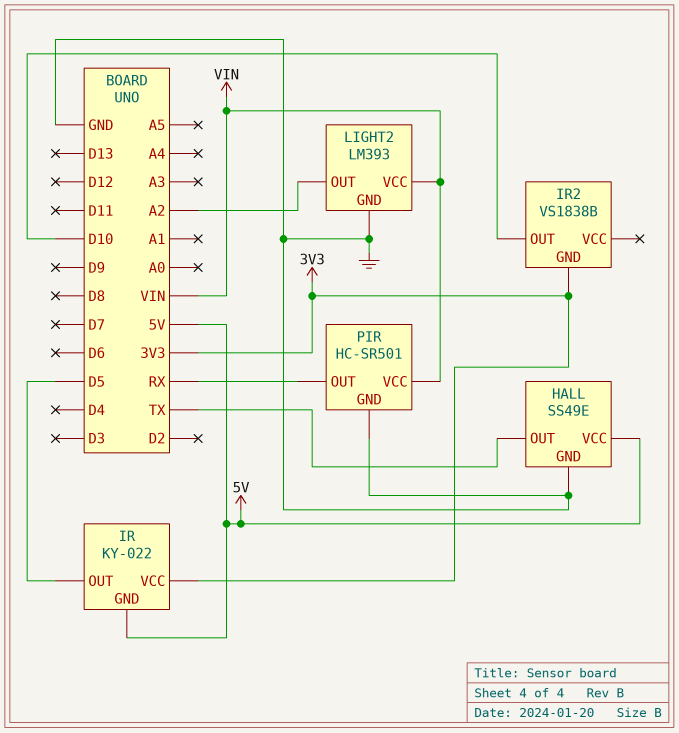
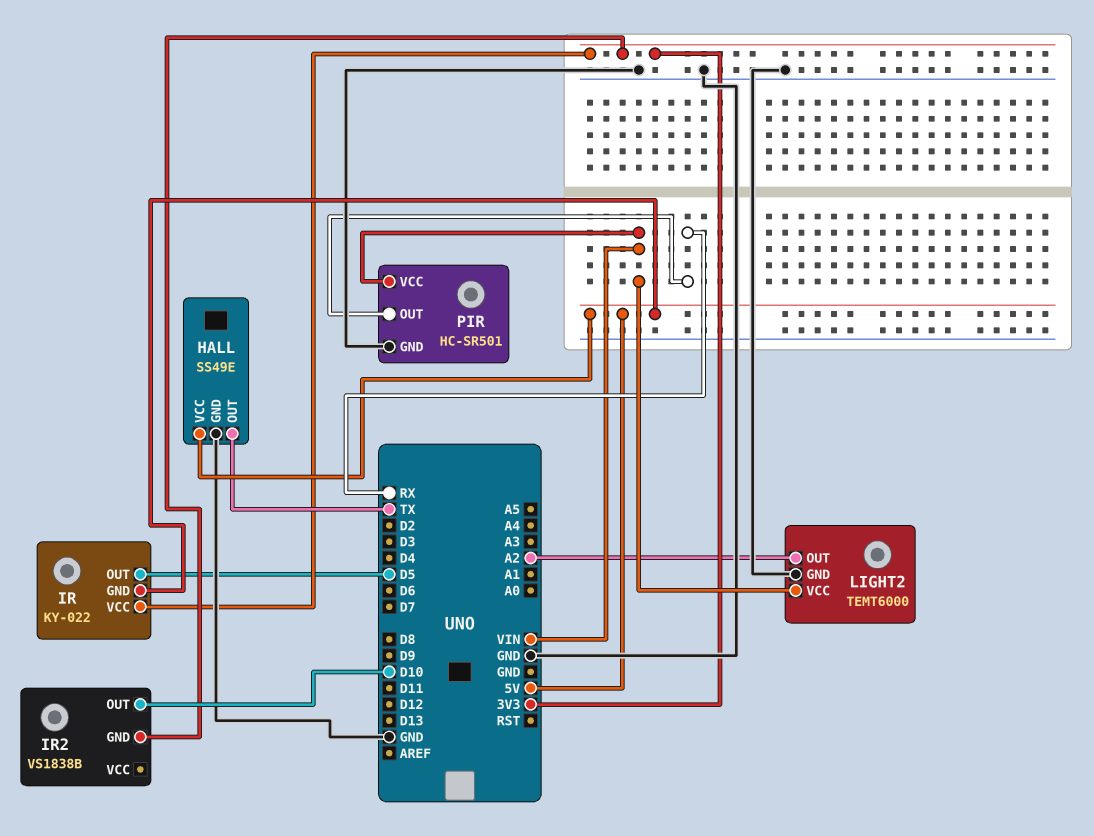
LIGHT2: LM393 -> TEMT6000

